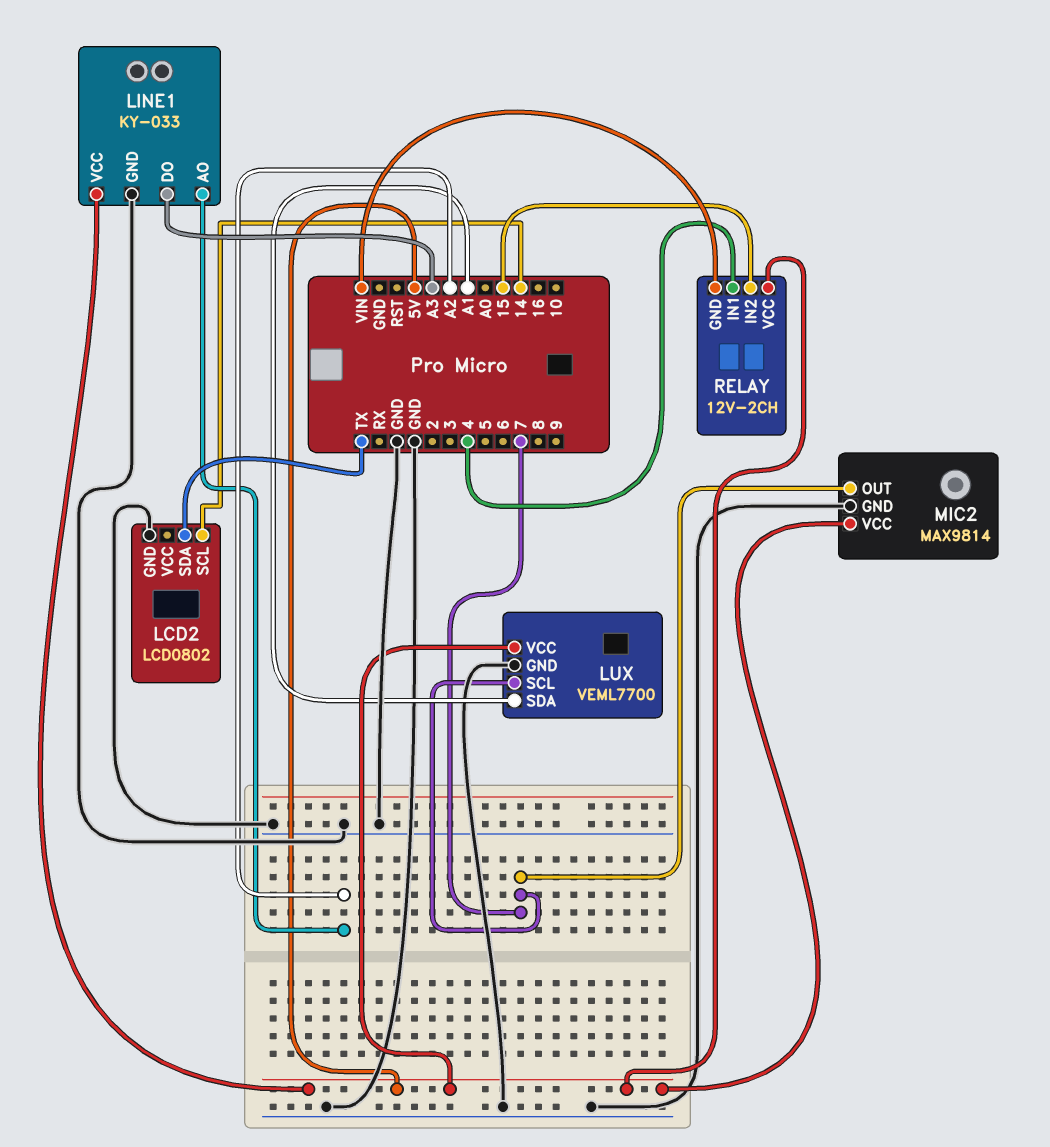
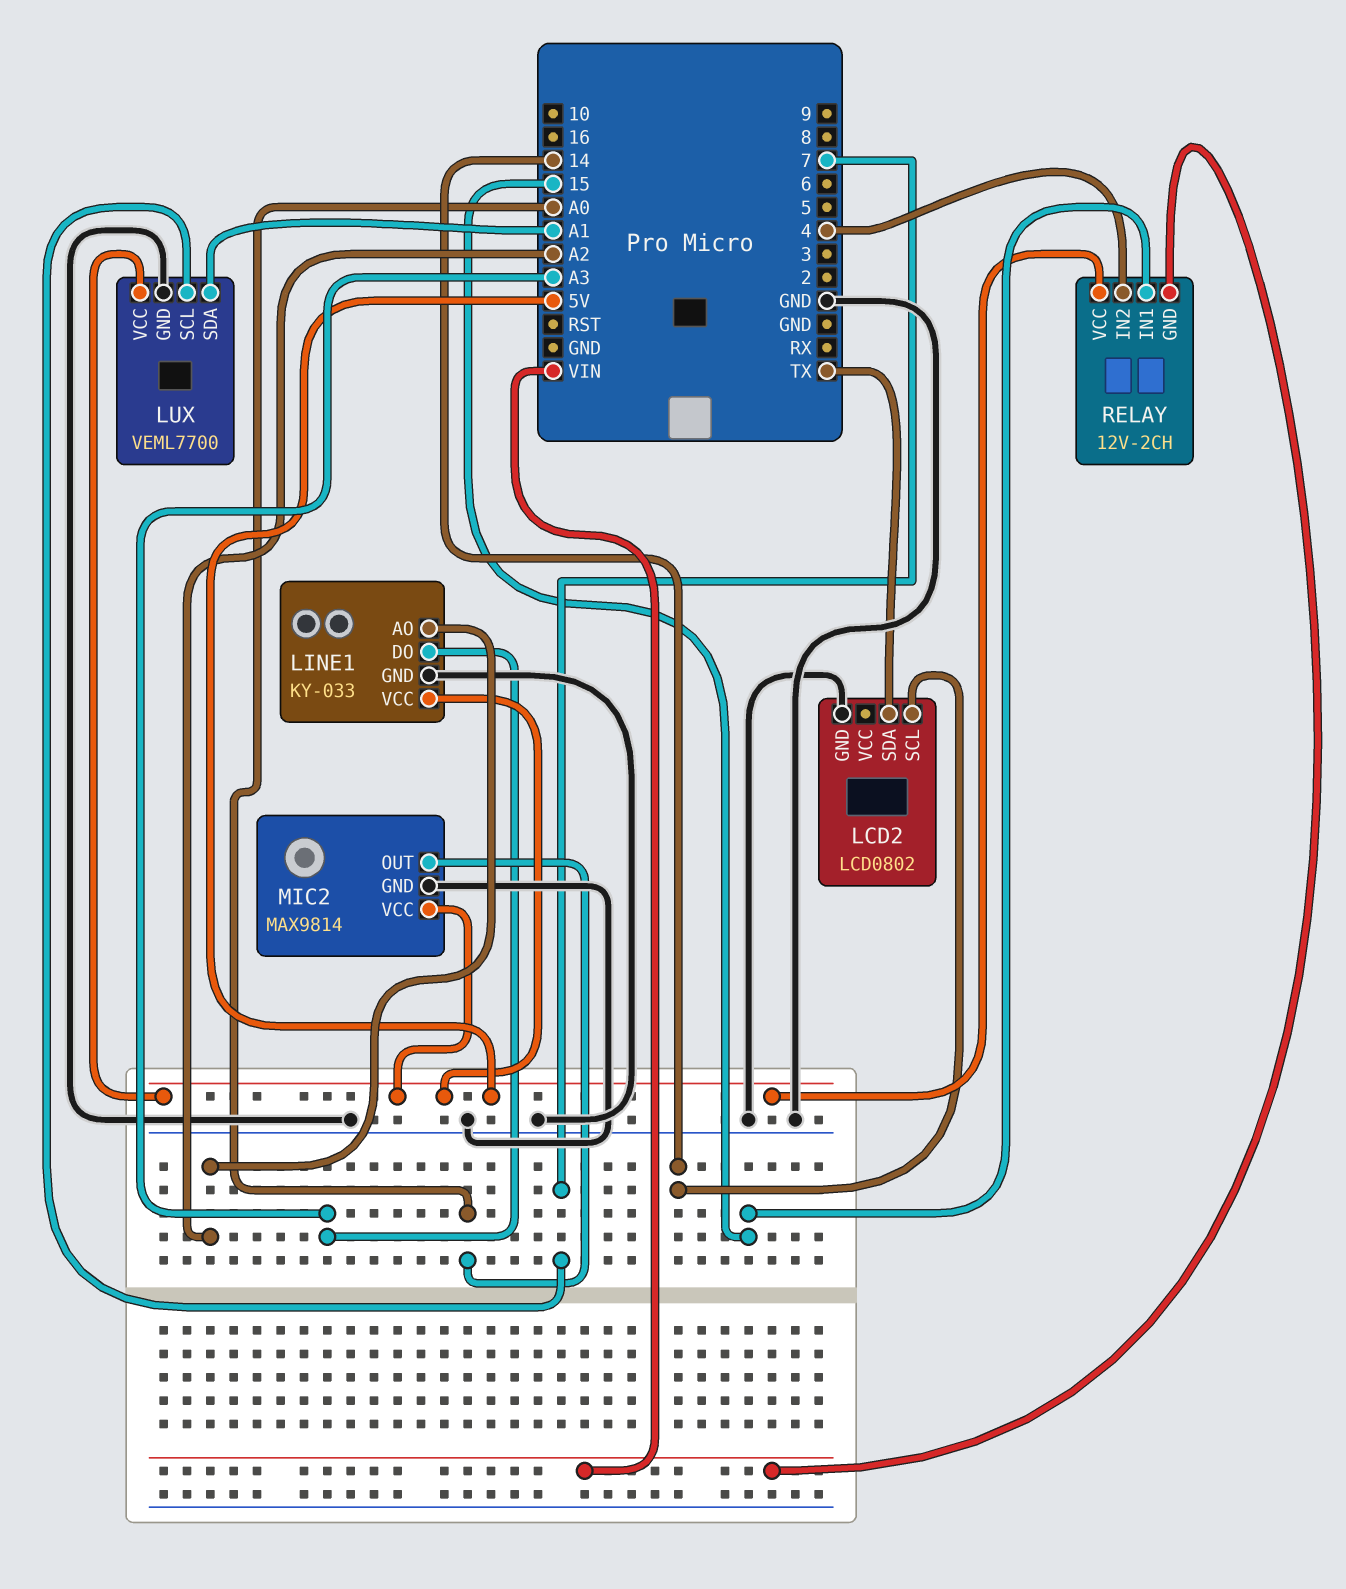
MIC2 pin OUT: 7 -> A0
RELAY pin IN1: 4 -> 15
RELAY pin IN2: 15 -> 4

